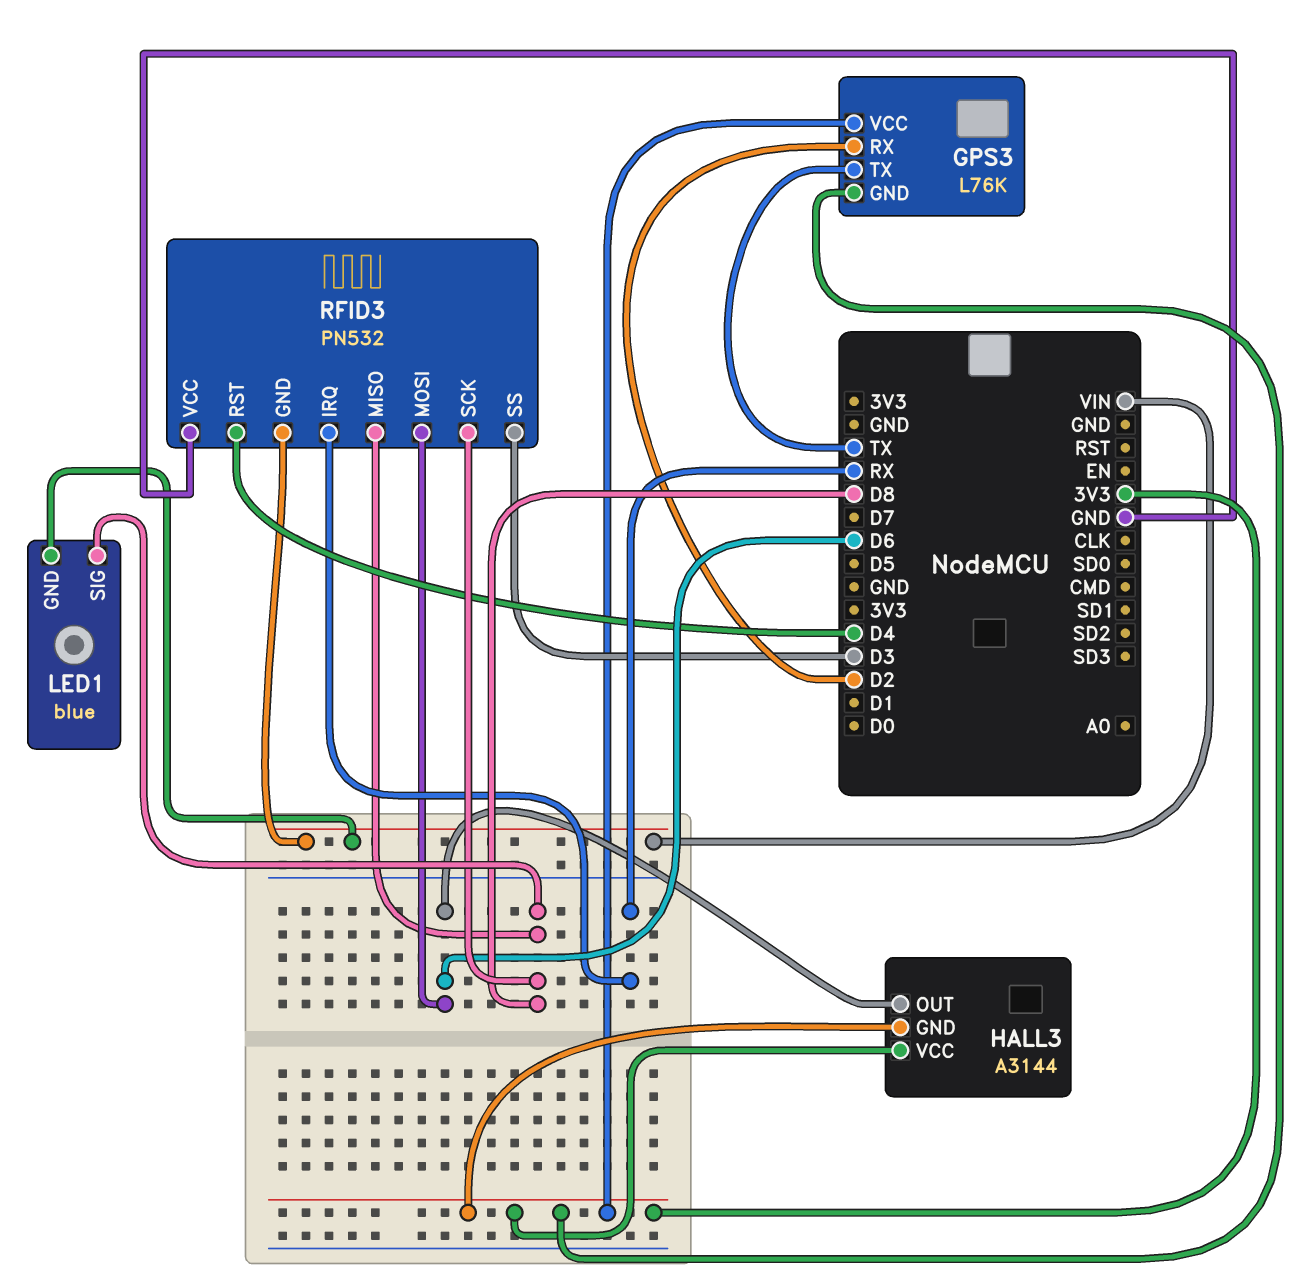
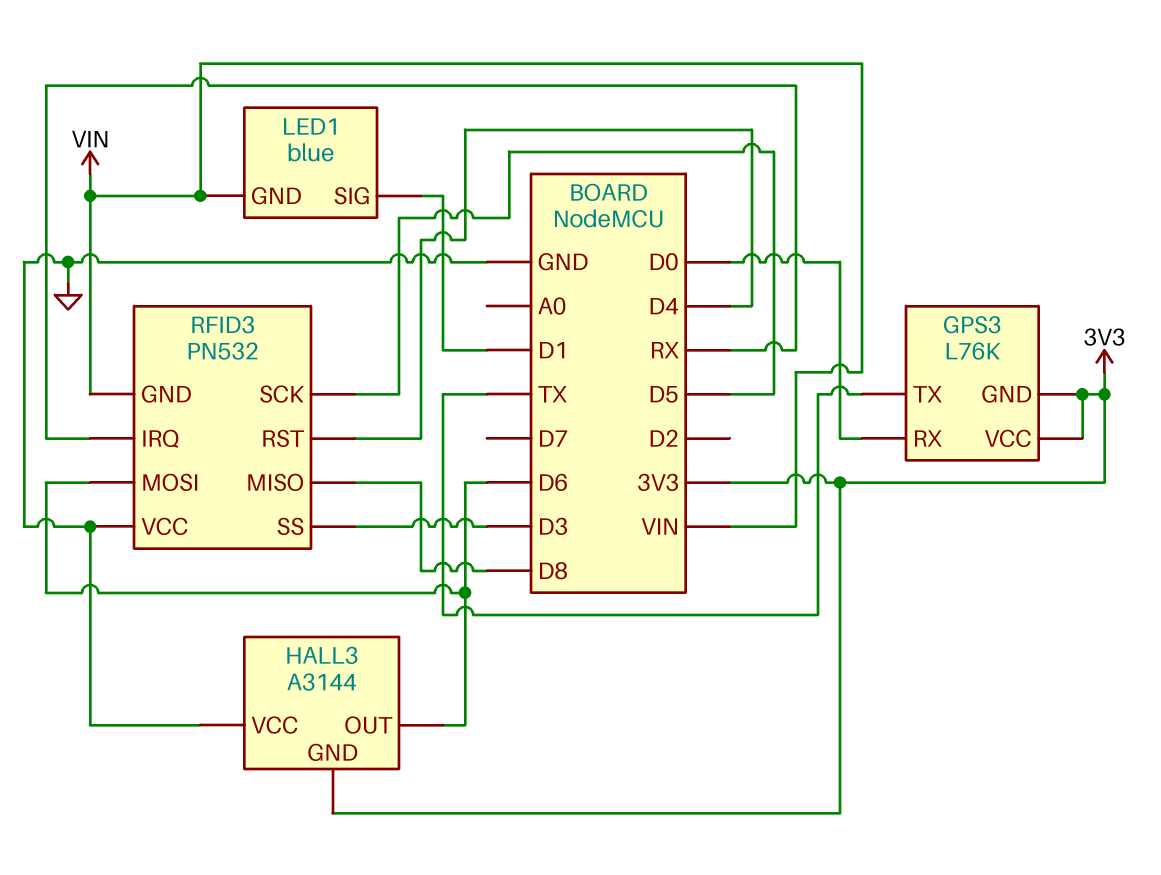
GPS3 pin RX: D2 -> D0
HALL3 pin VCC: 3V3 -> GND
LED1 pin SIG: D8 -> D1
RFID3 pin SCK: D8 -> D5

